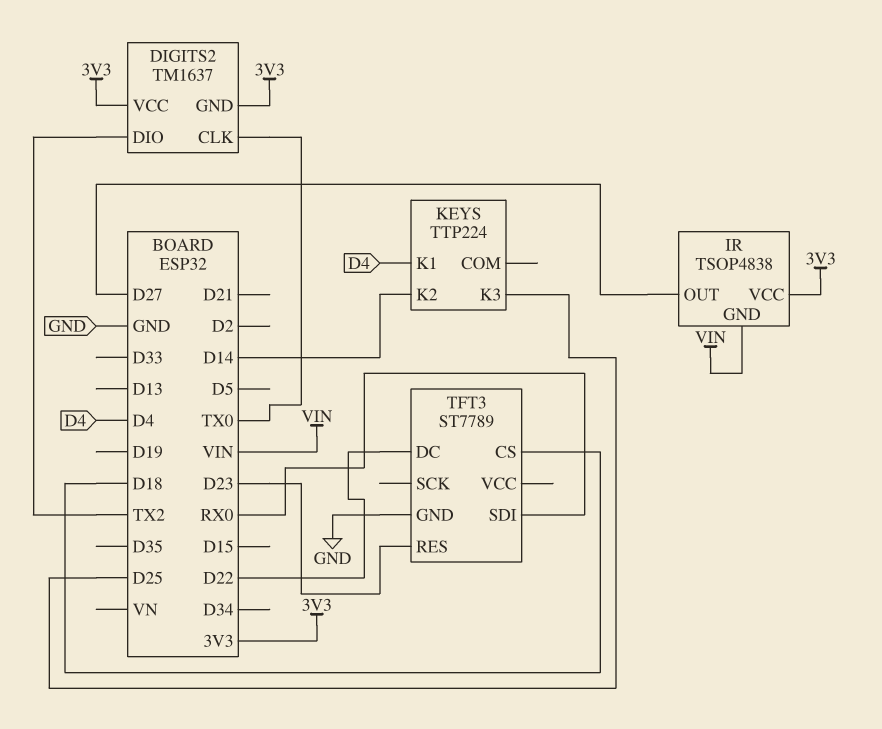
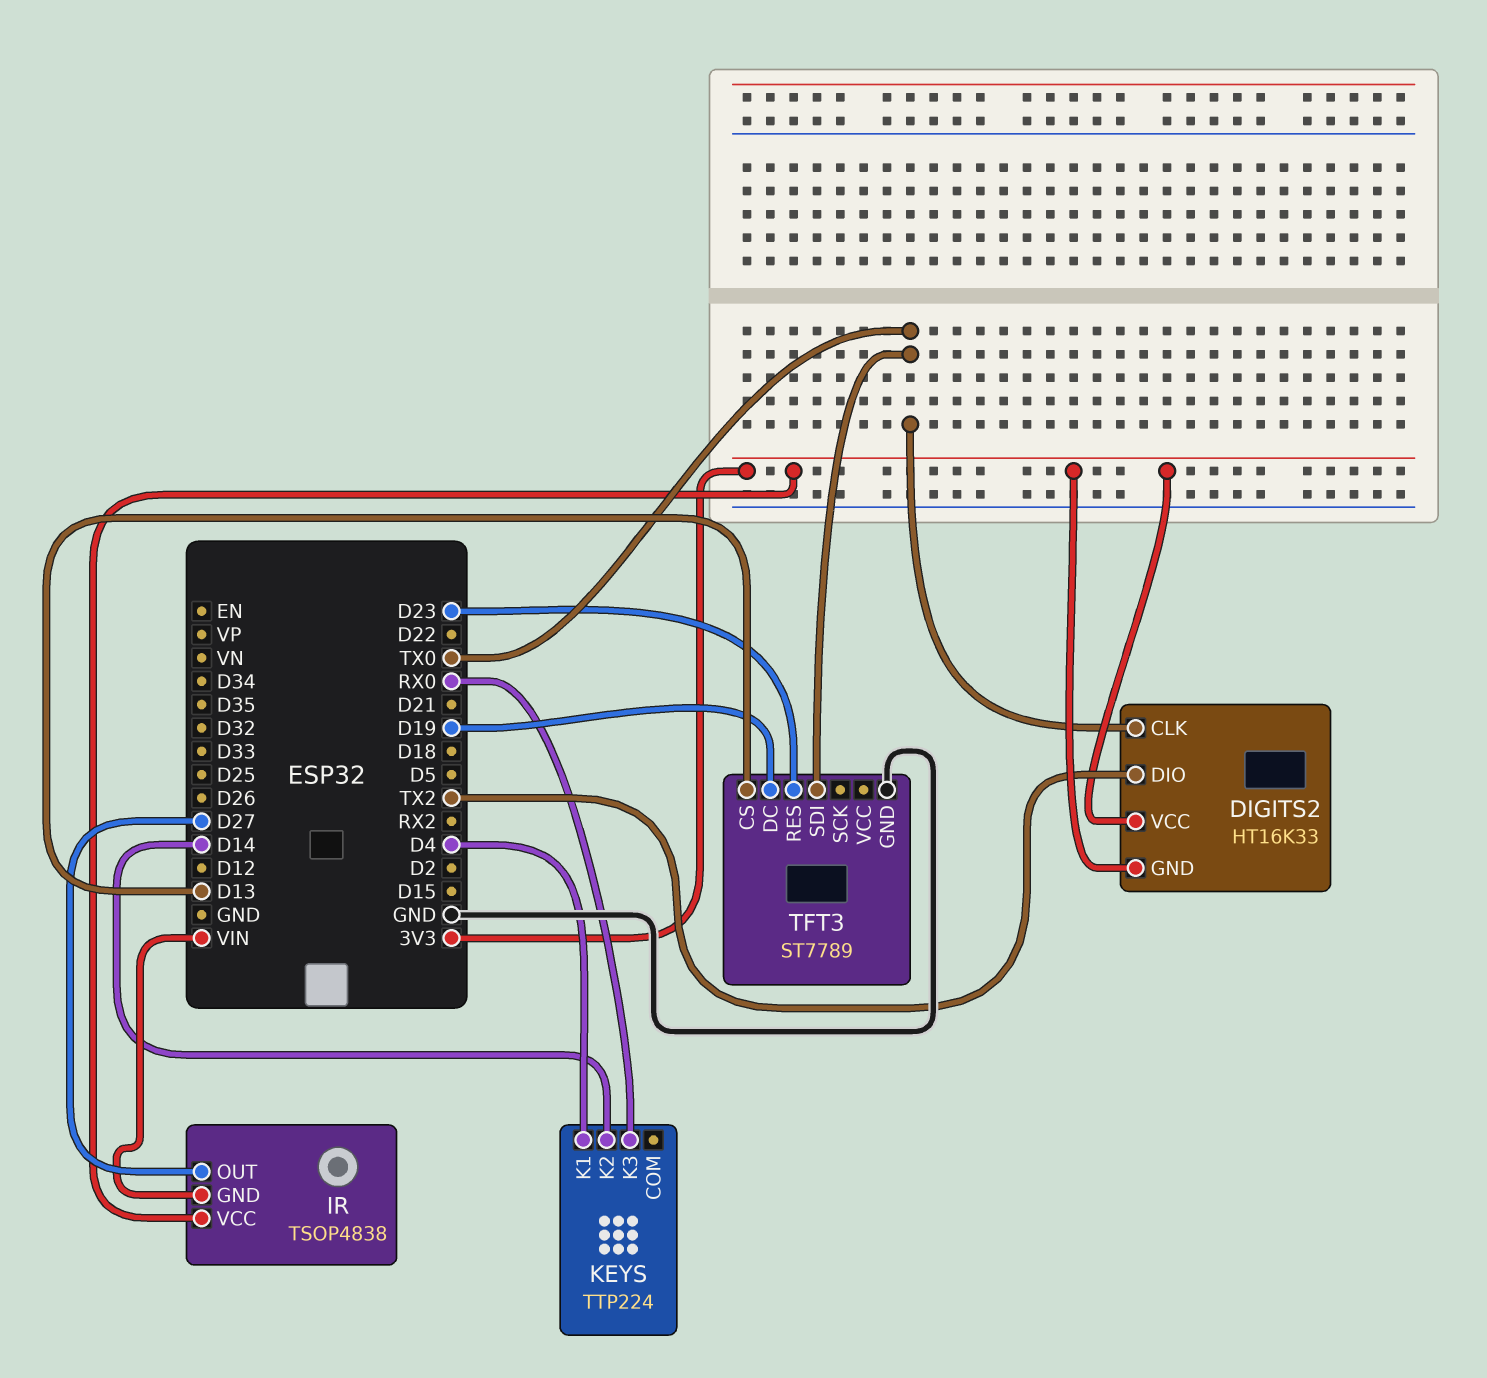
DIGITS2: TM1637 -> HT16K33
KEYS pin K3: D25 -> RX0
TFT3 pin CS: D18 -> D13
TFT3 pin DC: D22 -> D19
TFT3 pin SDI: RX0 -> TX0

